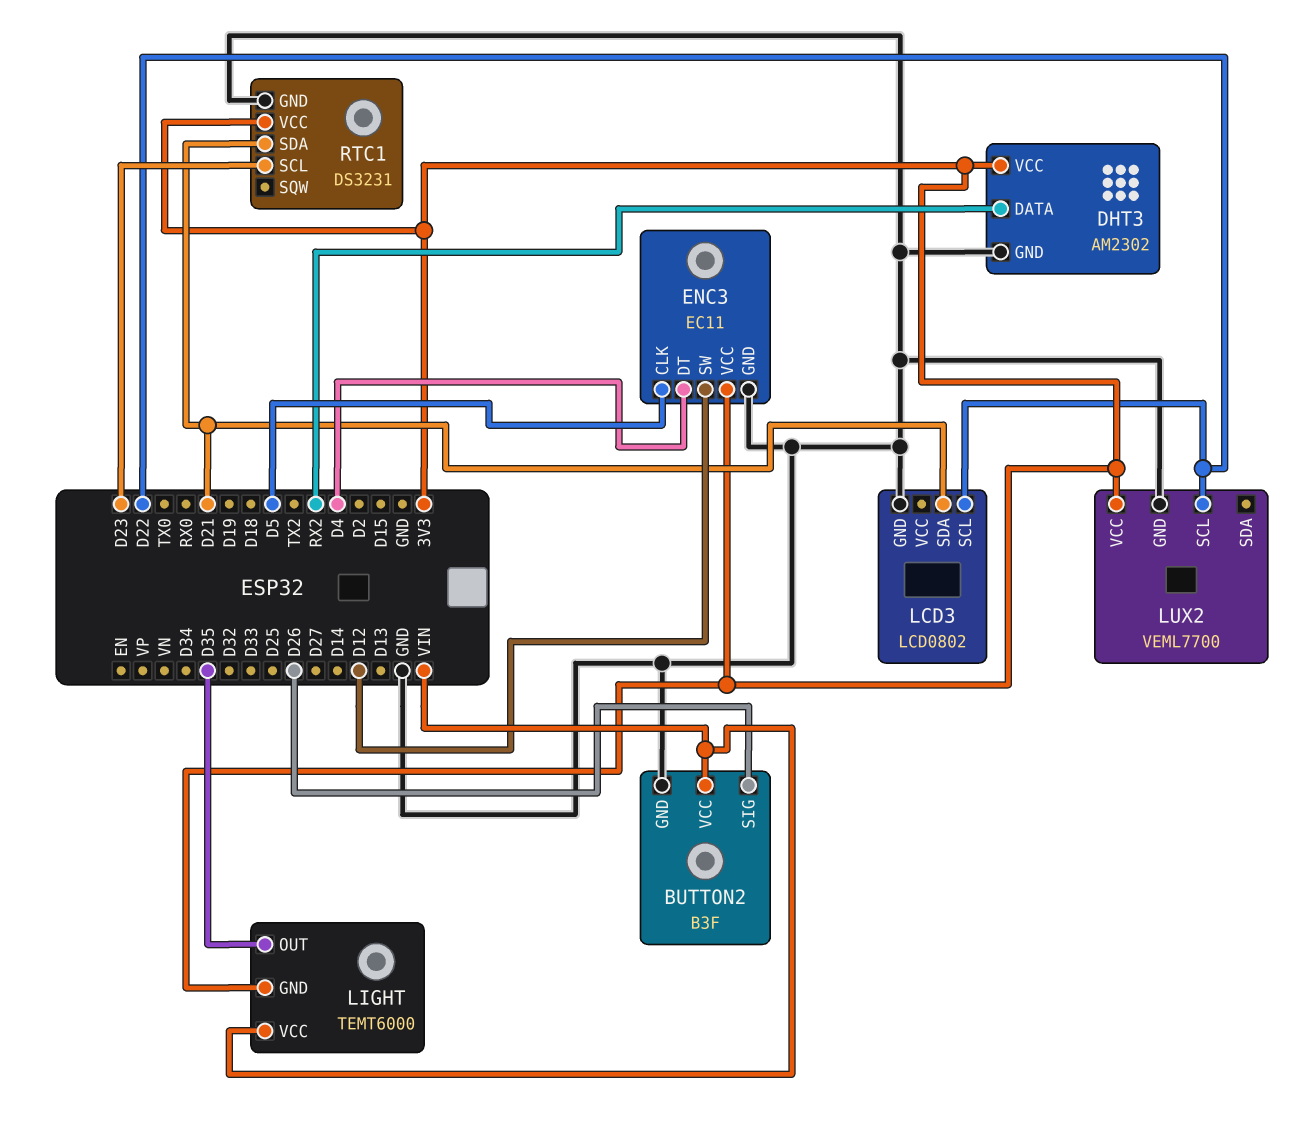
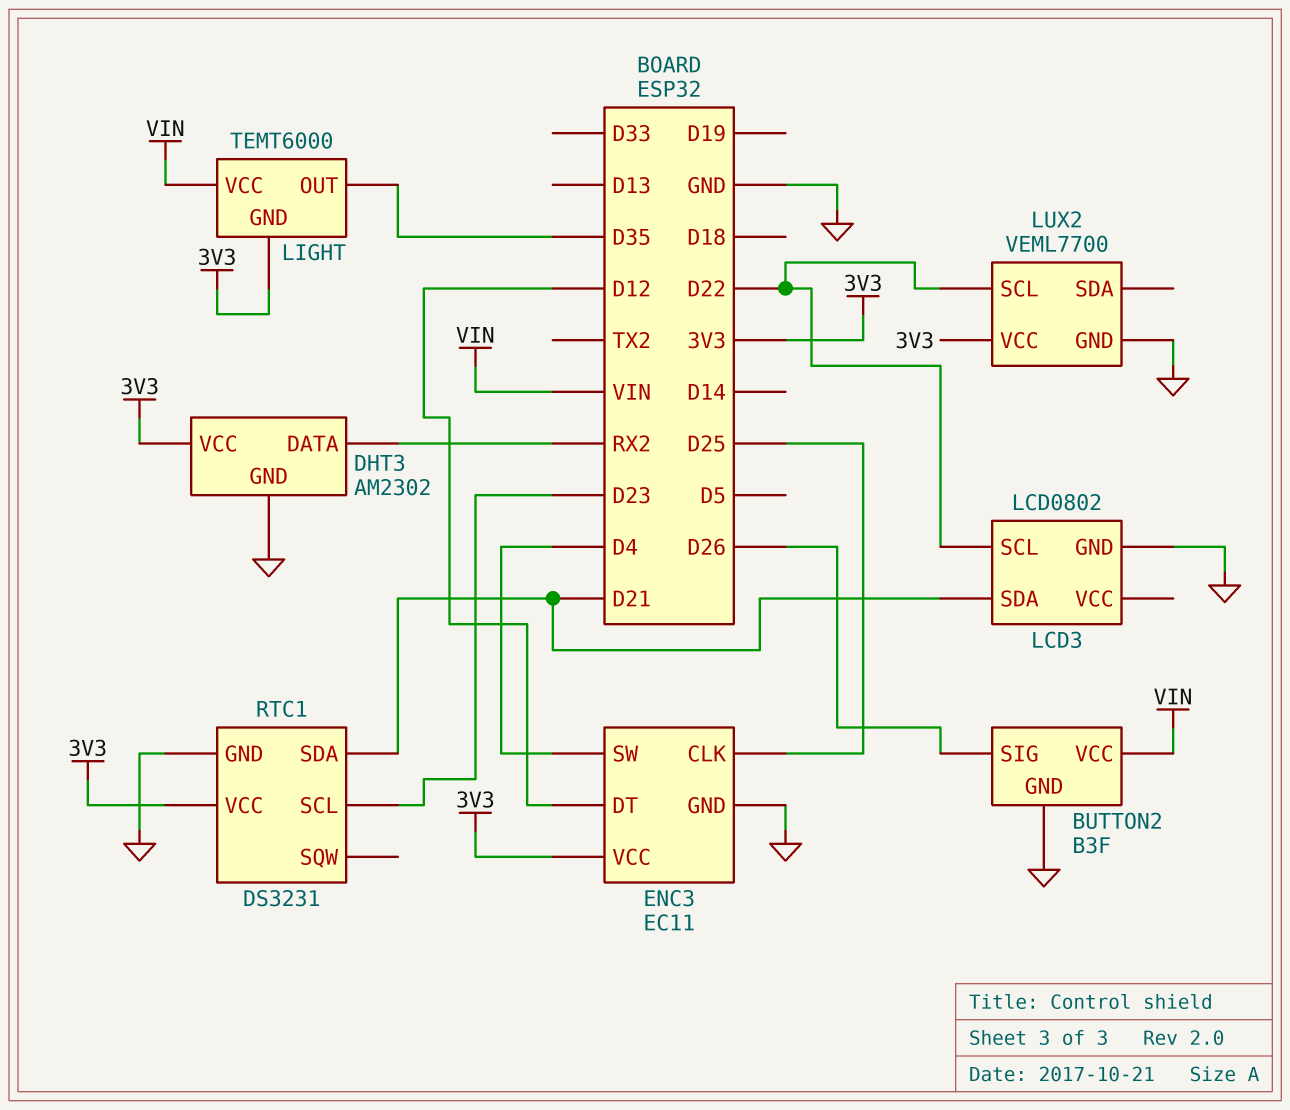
ENC3 pin CLK: D5 -> D25
ENC3 pin DT: D4 -> D12
ENC3 pin SW: D12 -> D4

